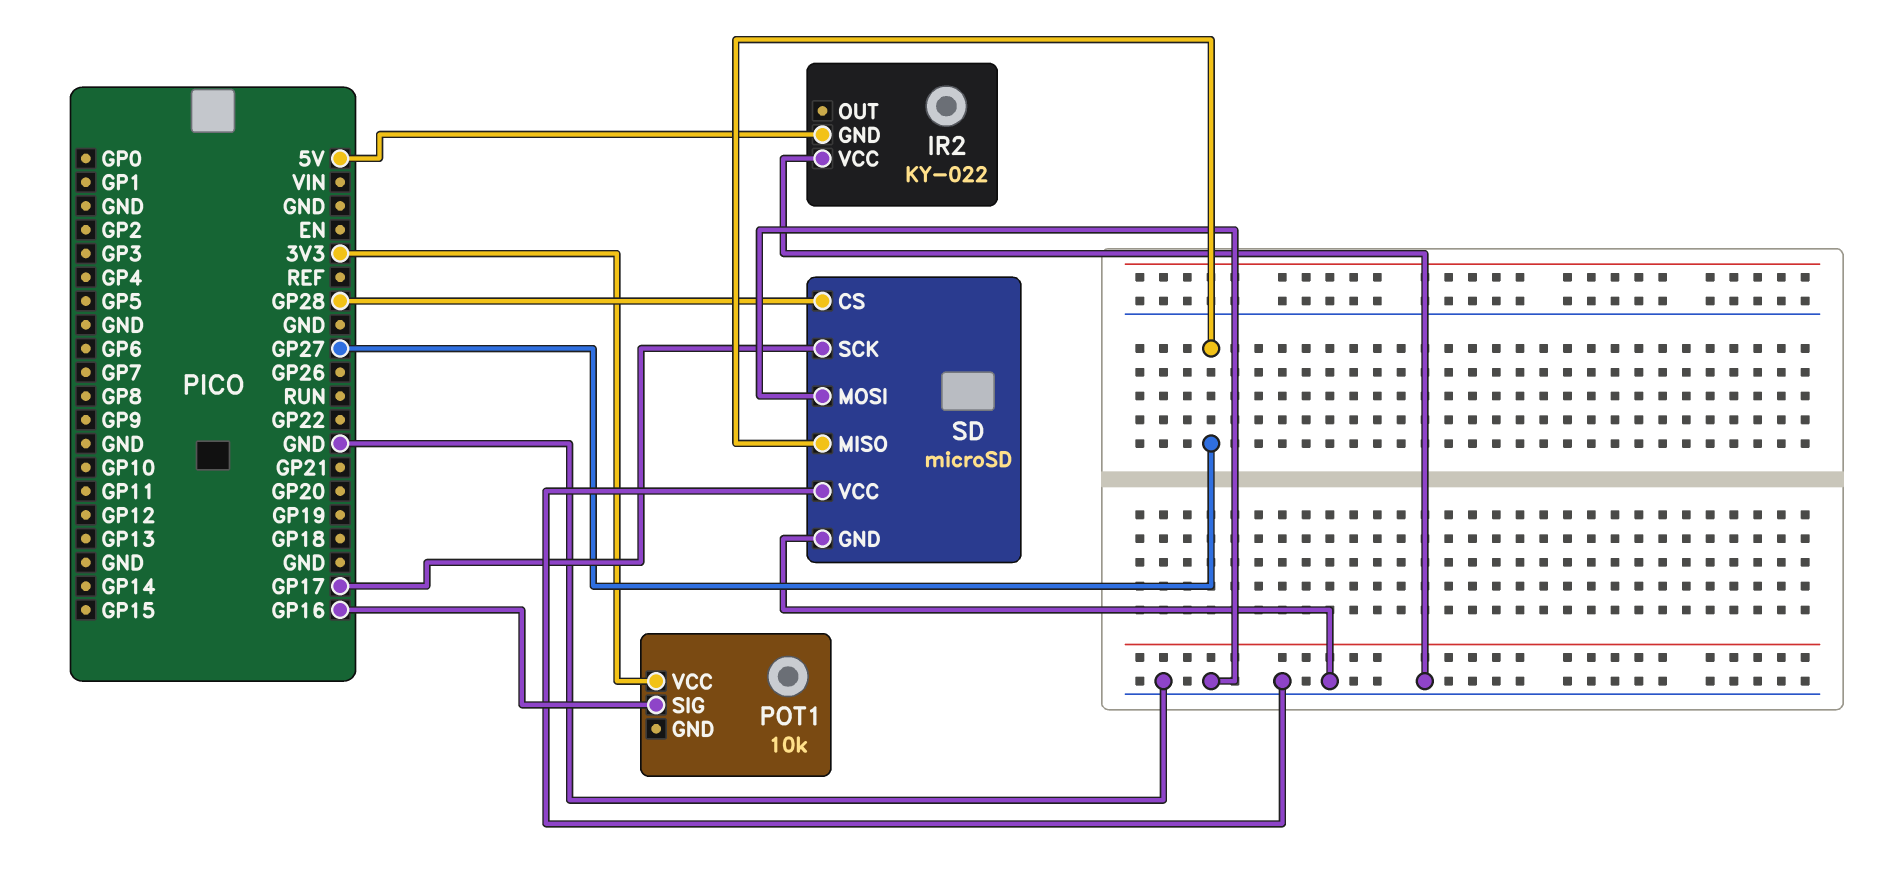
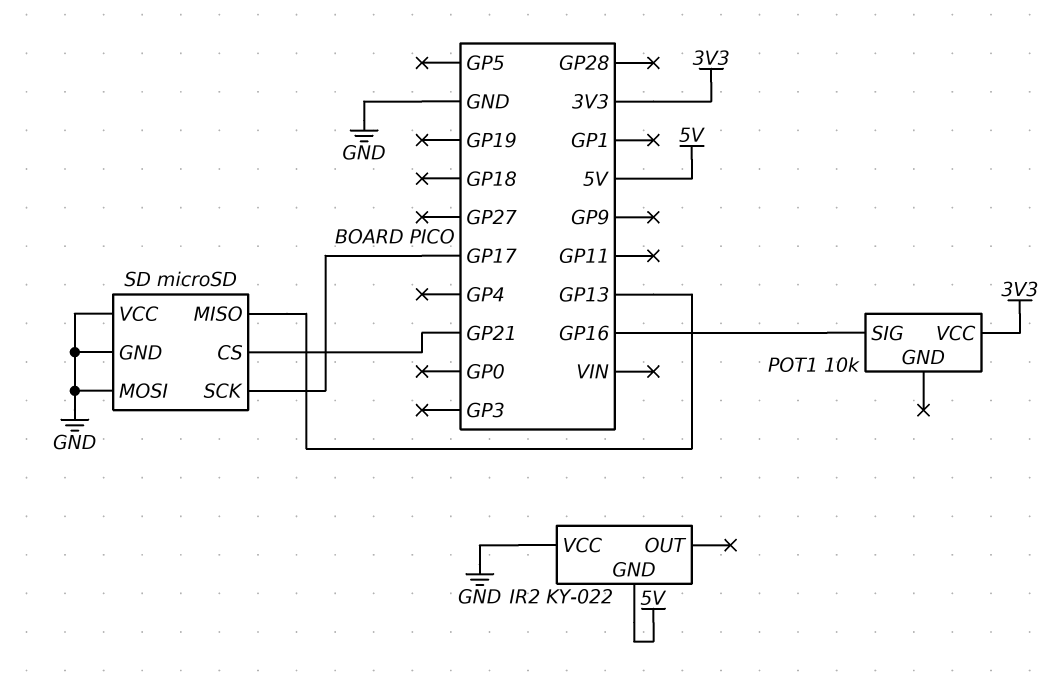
SD pin CS: GP28 -> GP21
SD pin MISO: GP27 -> GP13

